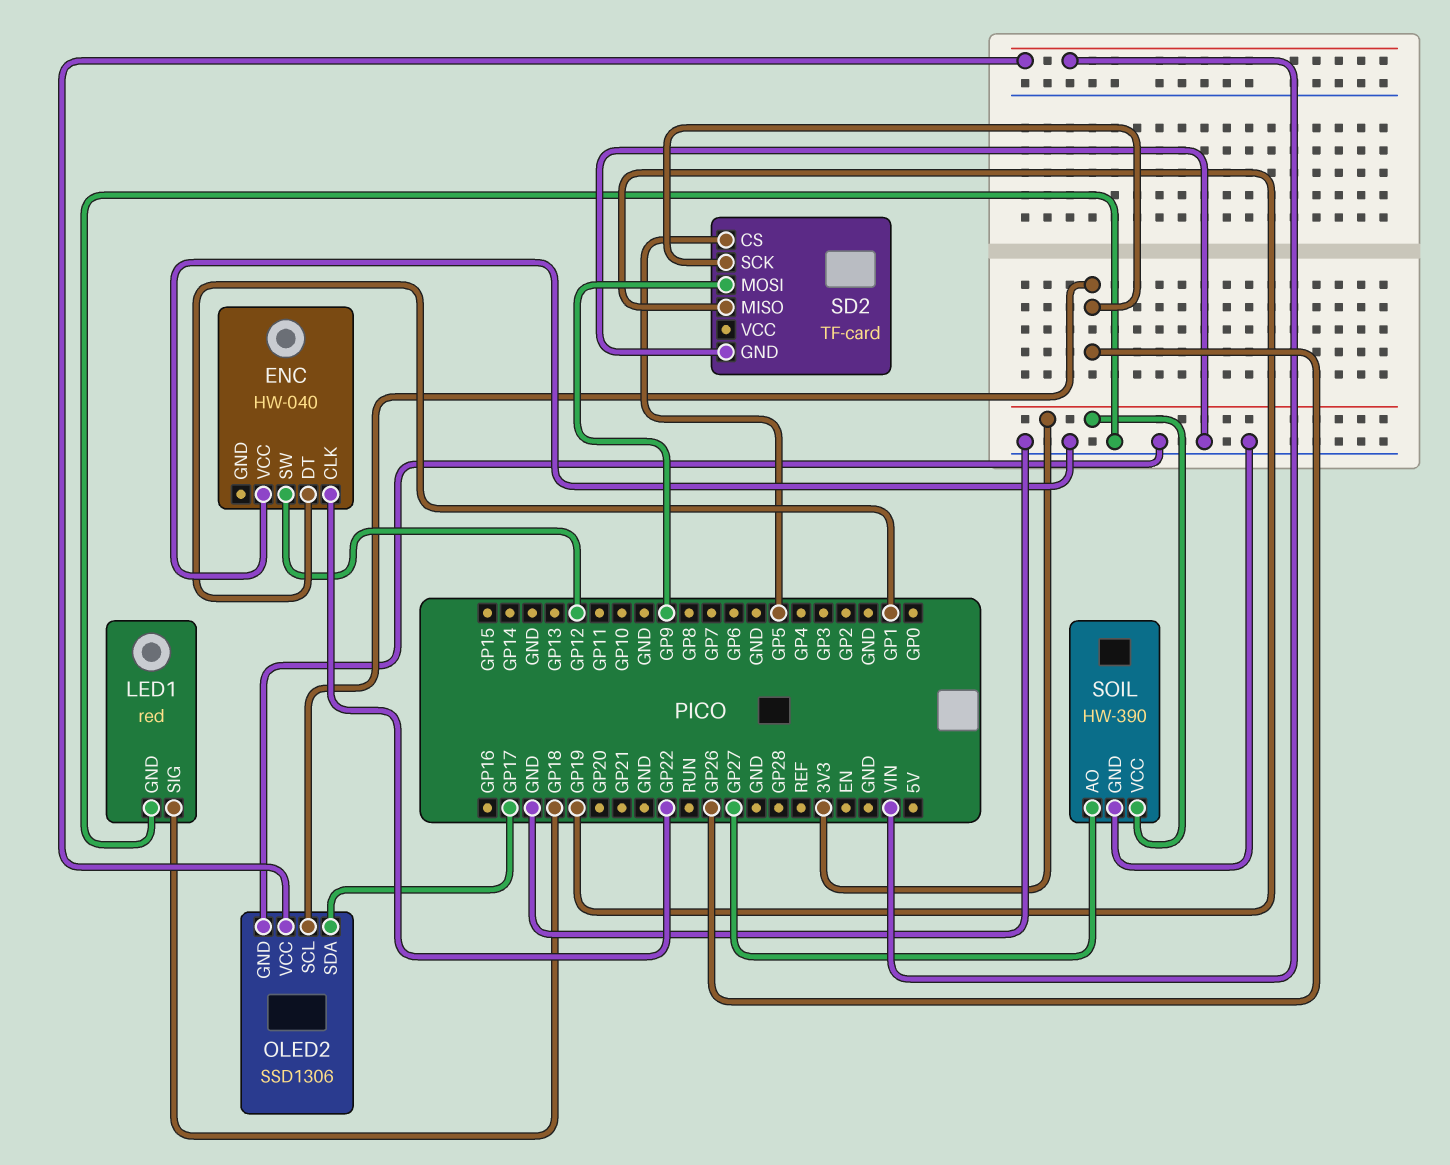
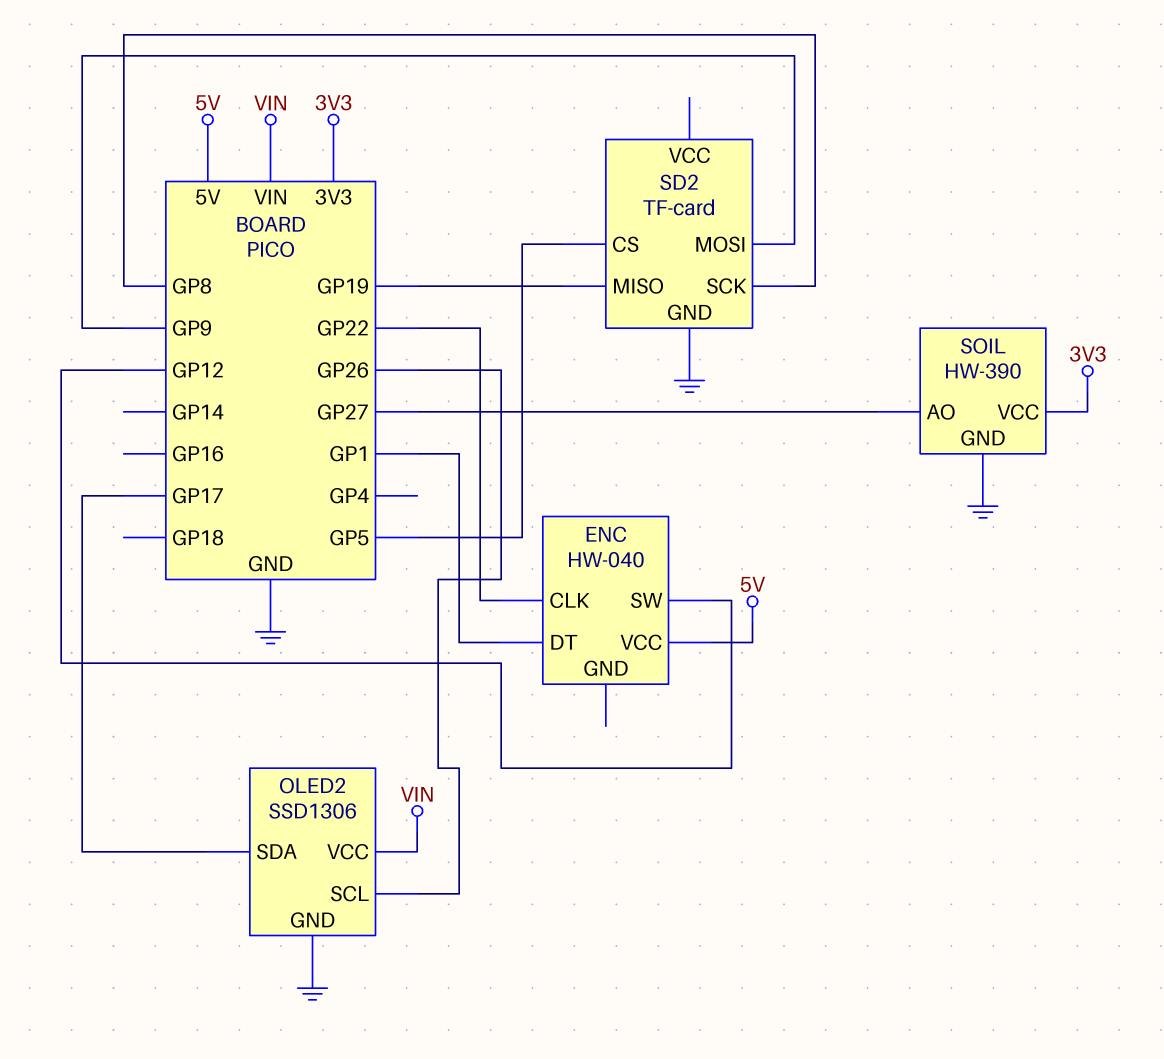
ENC pin VCC: GND -> 5V
LED1: red -> none
LED1 pin GND: GND -> none
LED1 pin SIG: GP18 -> none
SD2 pin SCK: GP26 -> GP8

